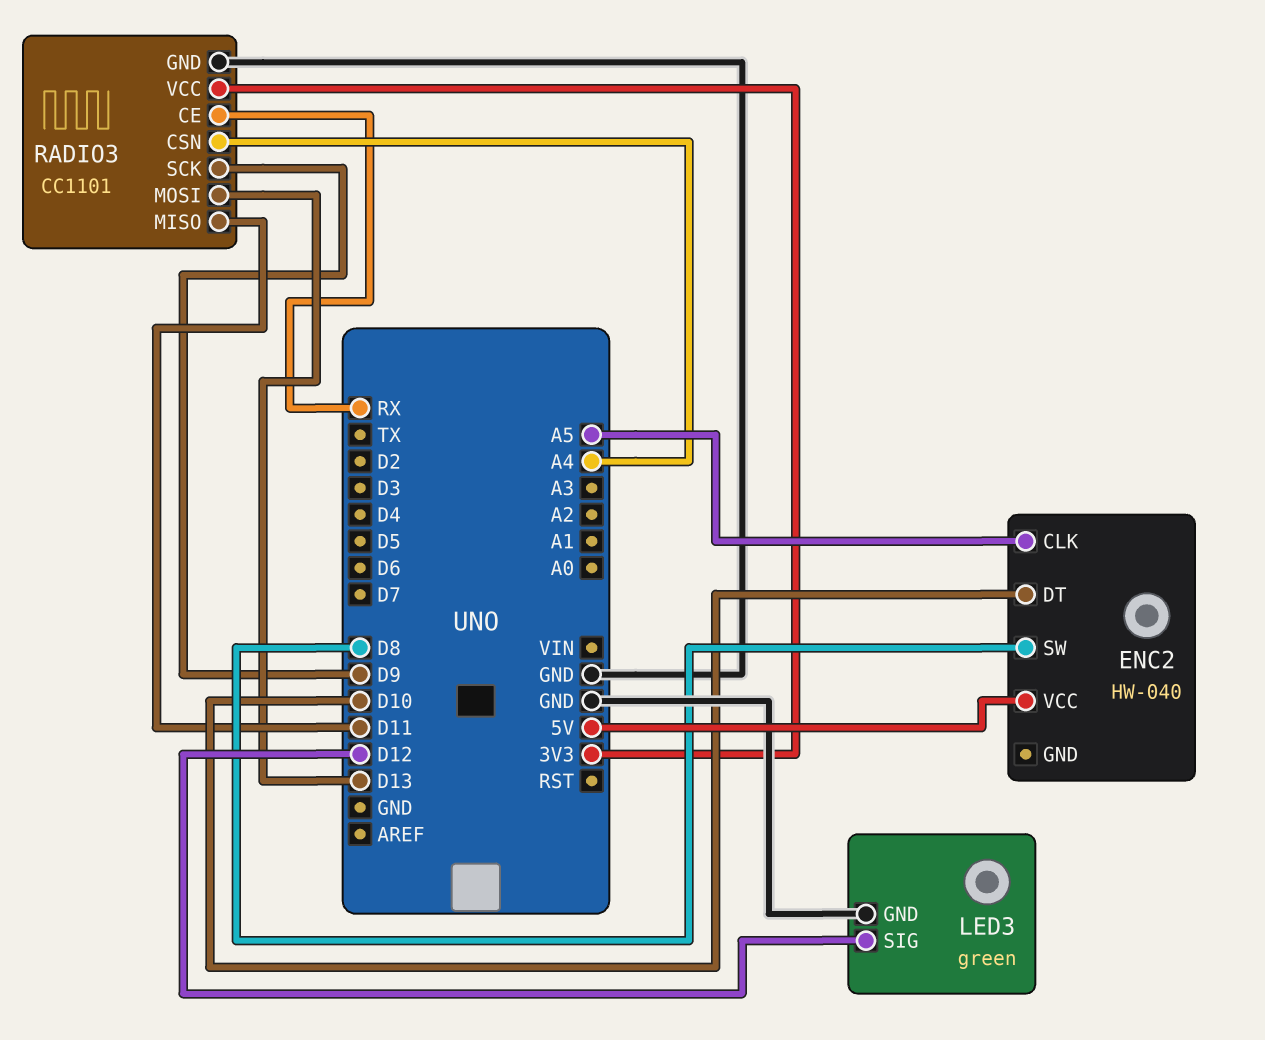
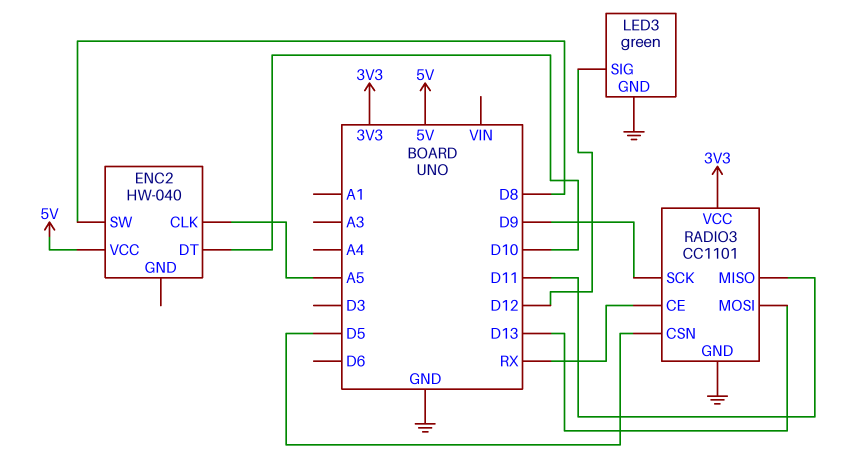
RADIO3 pin CSN: A4 -> D5

